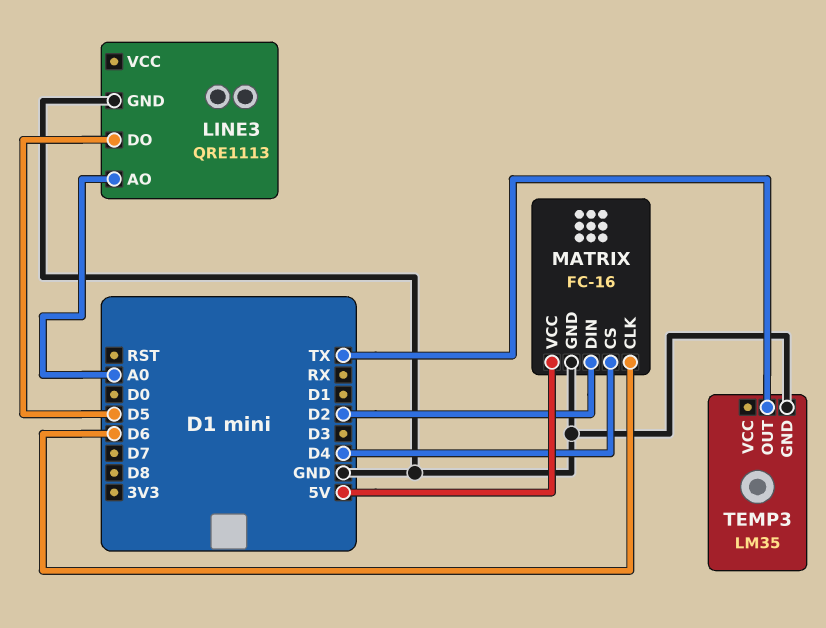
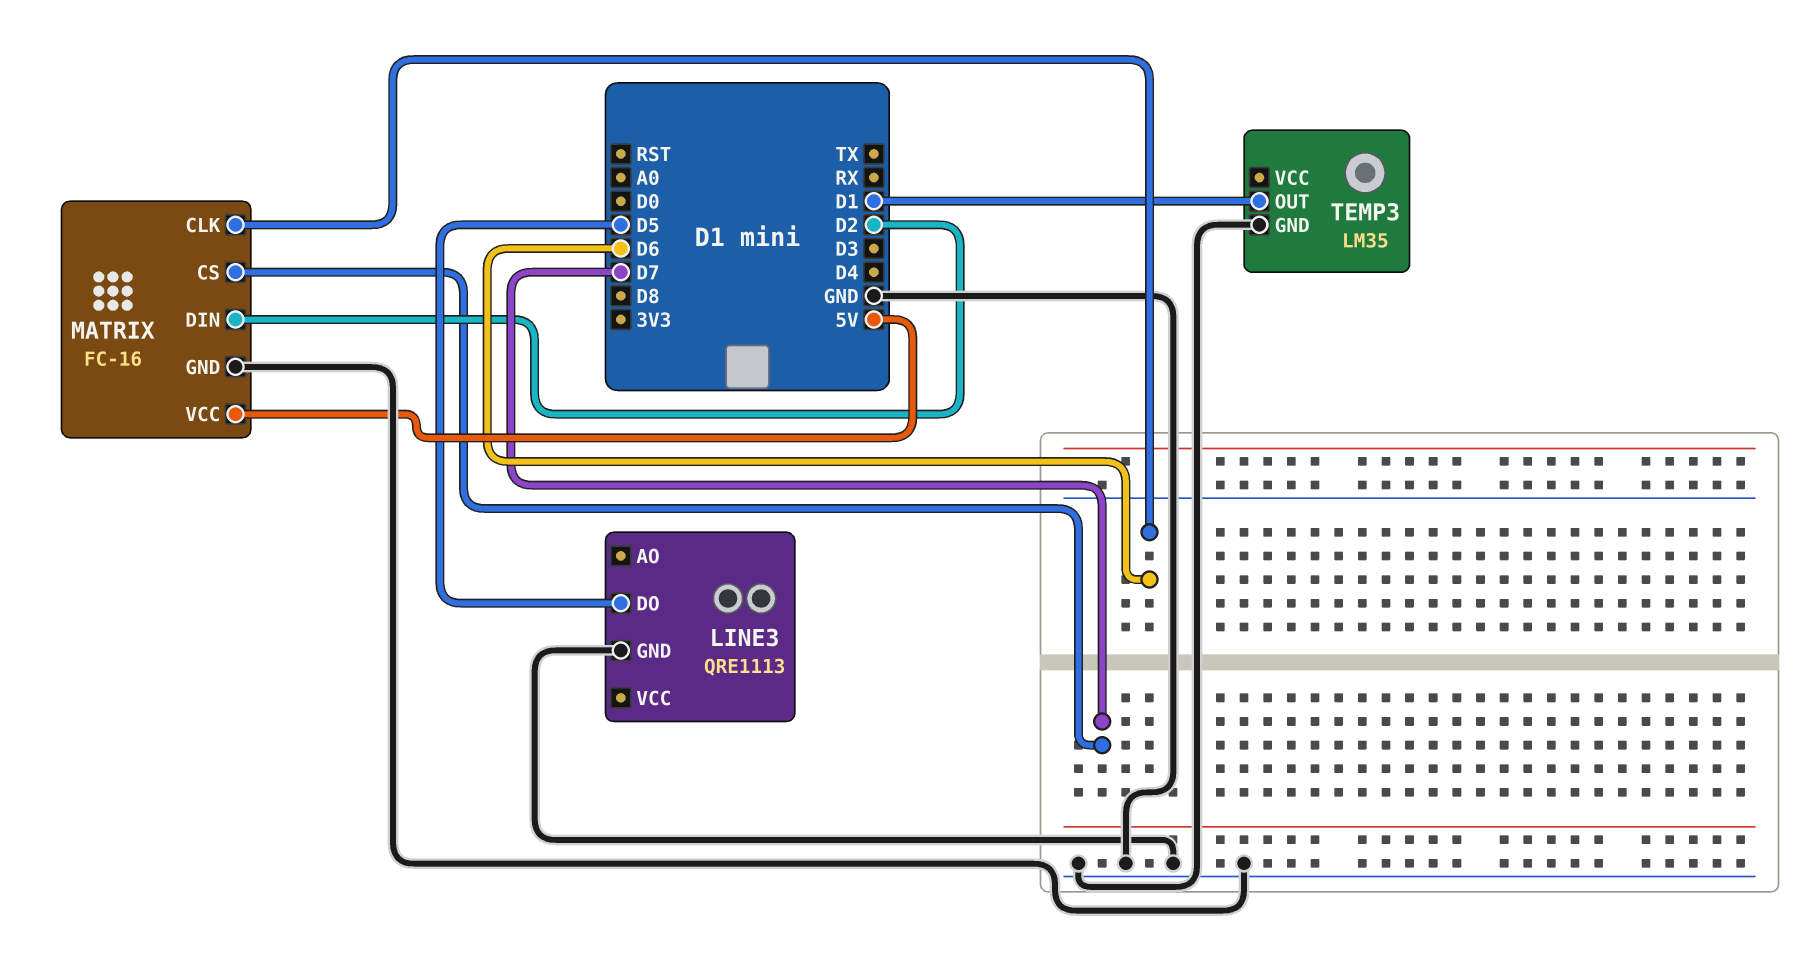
LINE3 pin AO: A0 -> none
MATRIX pin CS: D4 -> D7
TEMP3 pin OUT: TX -> D1

